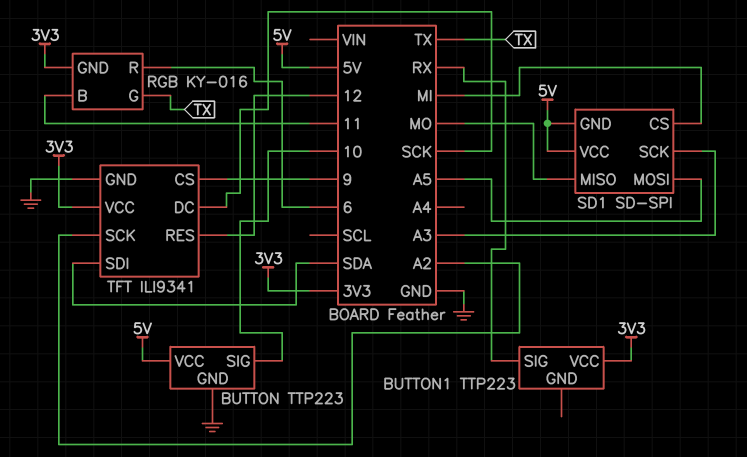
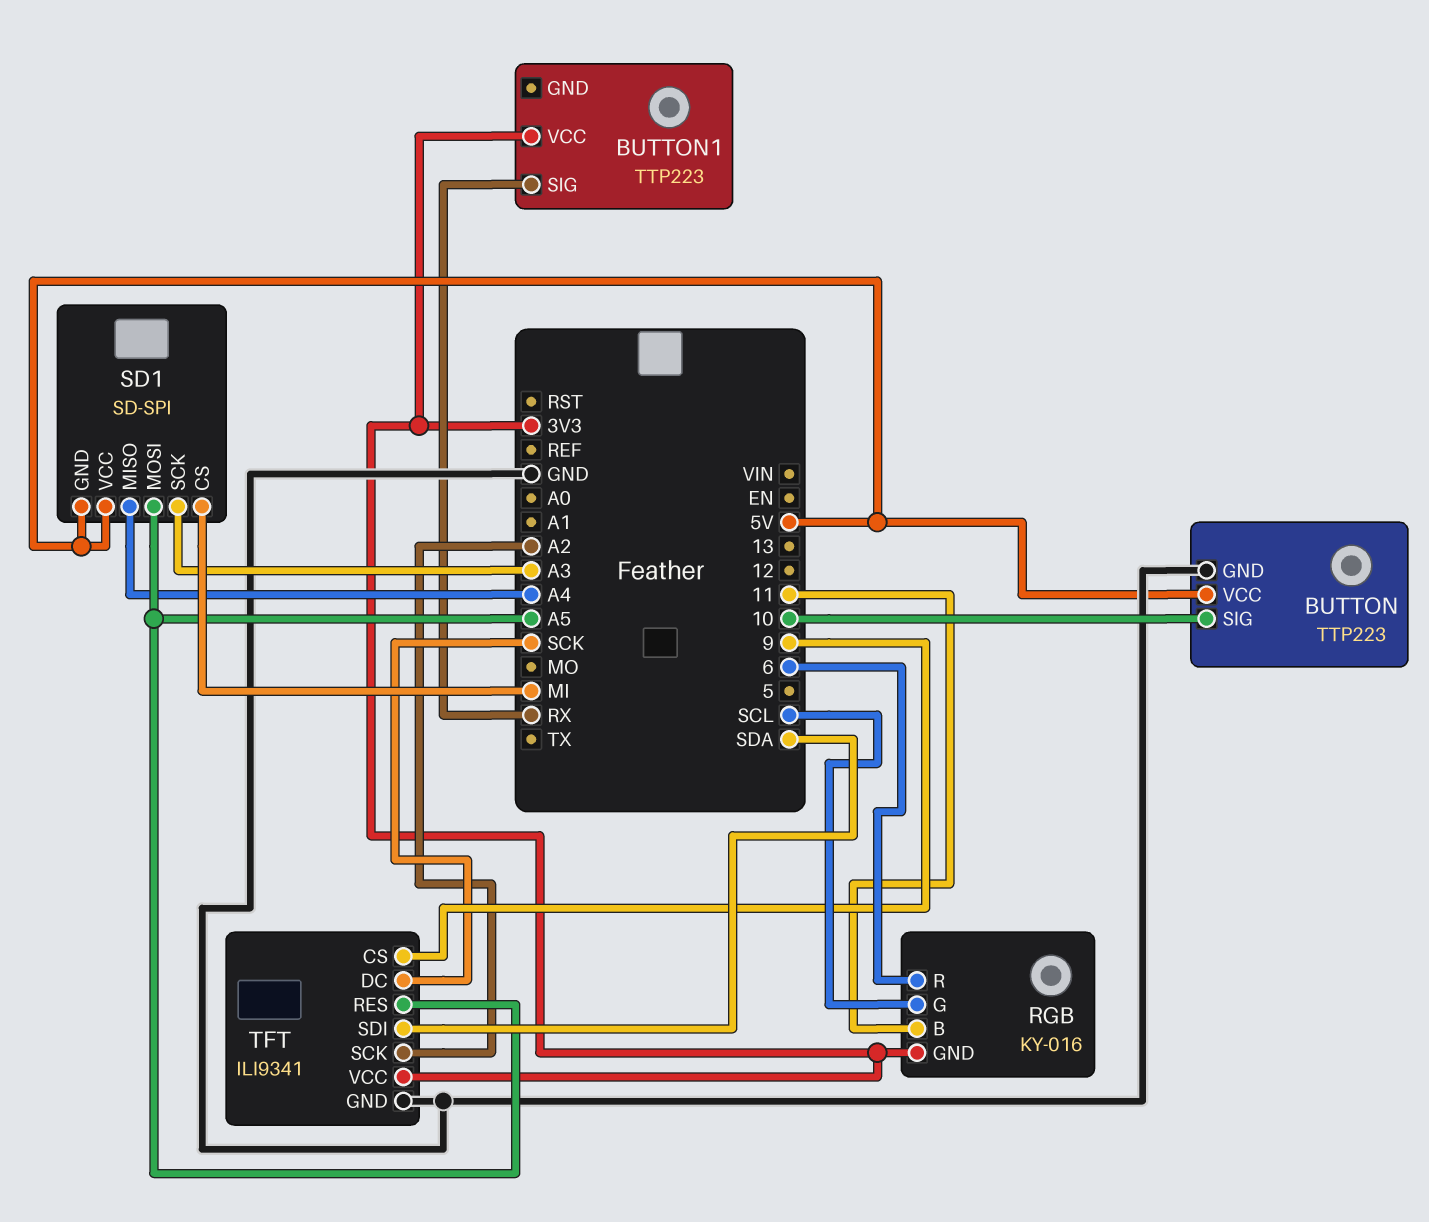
RGB pin G: TX -> SCL
SD1 pin MISO: MO -> A4
TFT pin RES: 12 -> A5

